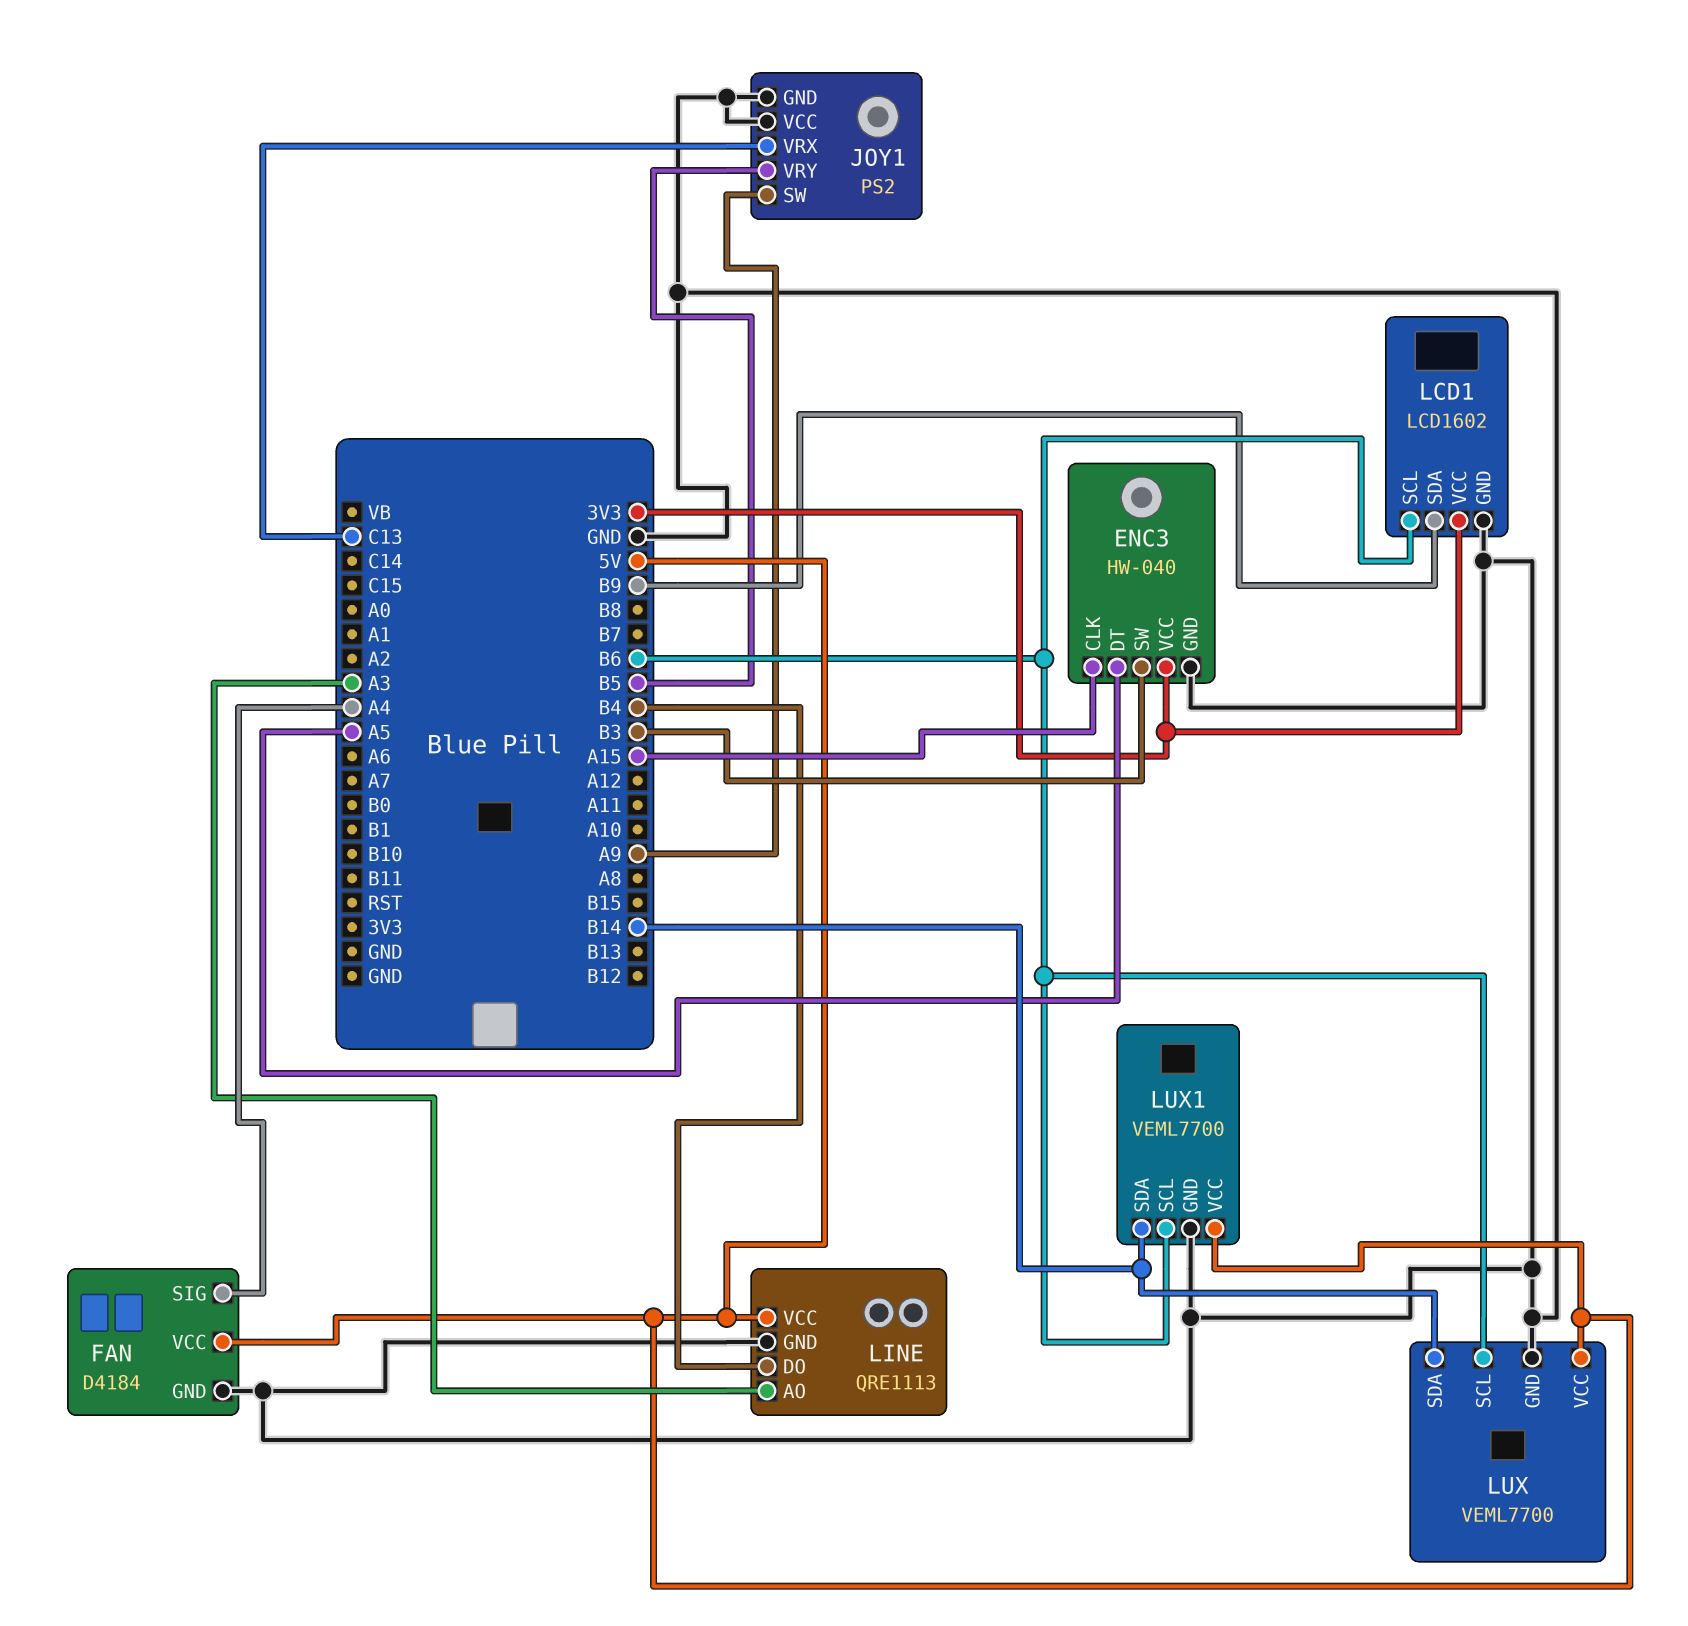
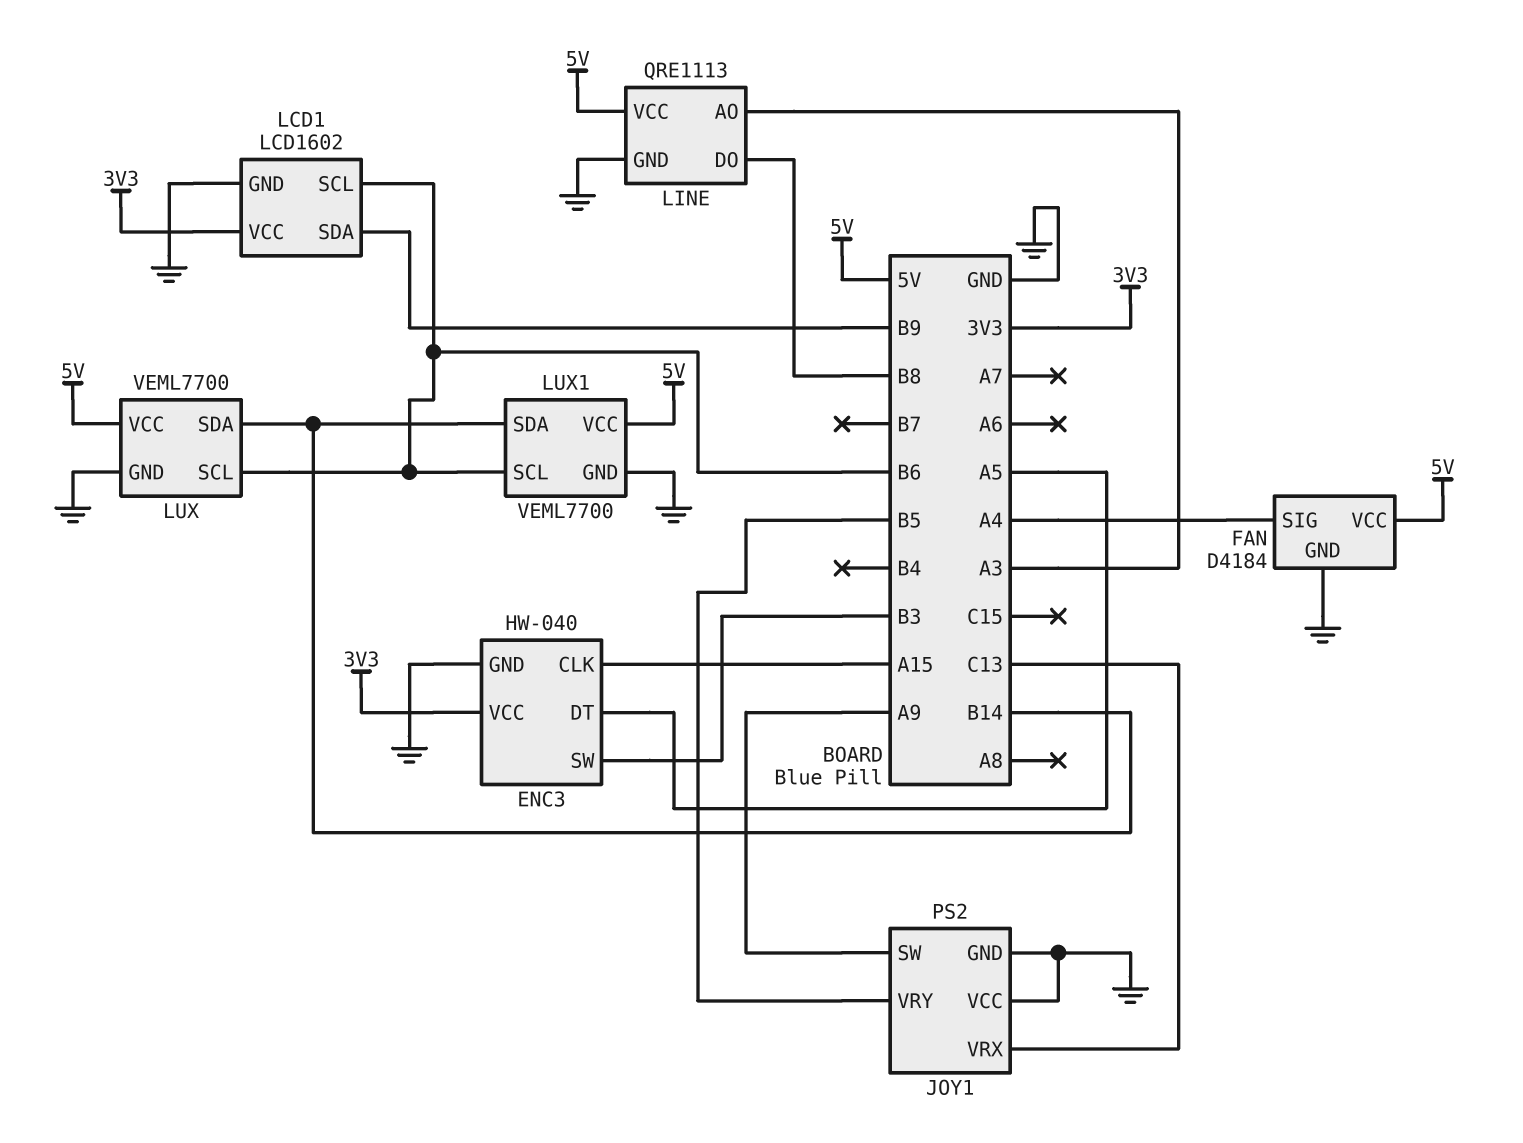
LINE pin DO: B4 -> B8

